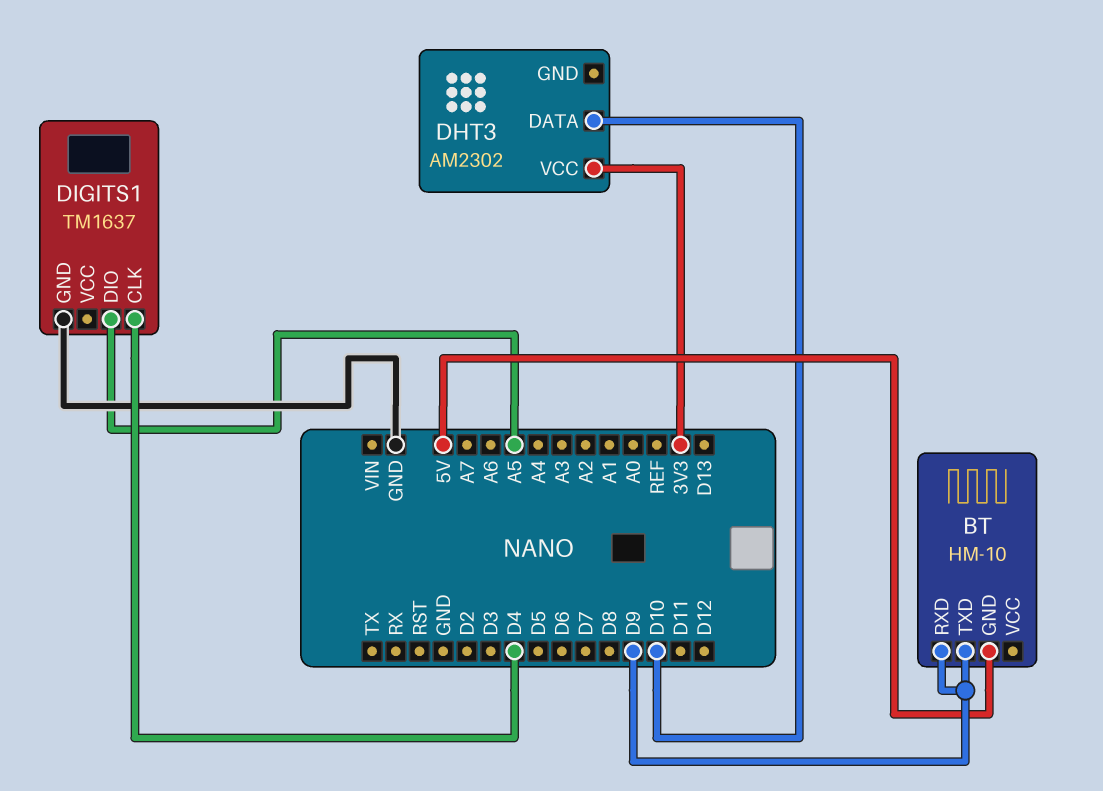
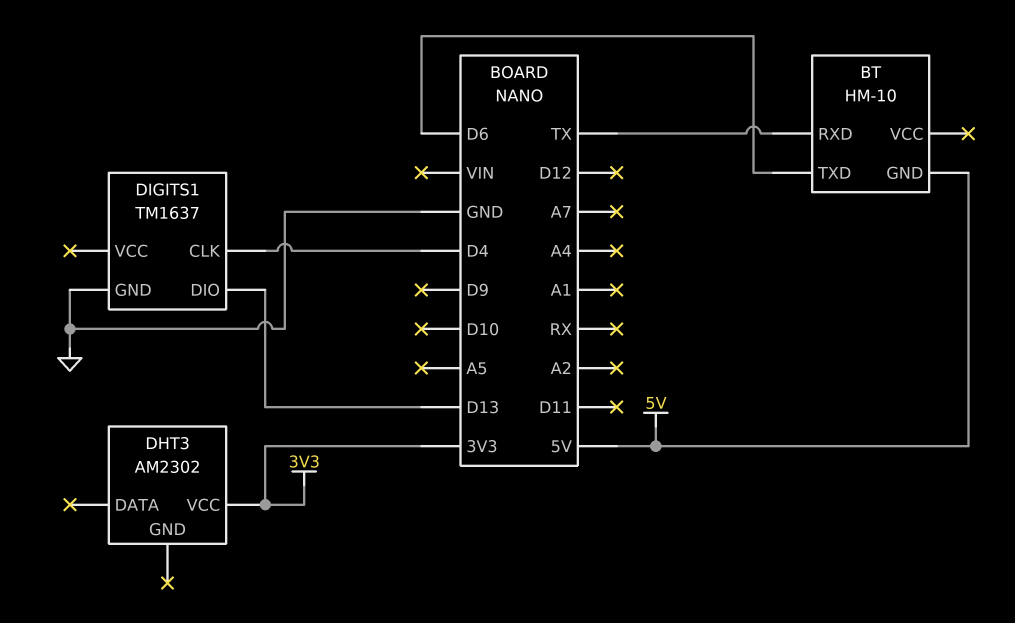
BT pin RXD: D9 -> TX
BT pin TXD: D9 -> D6
DHT3 pin DATA: D10 -> none
DIGITS1 pin DIO: A5 -> D13

